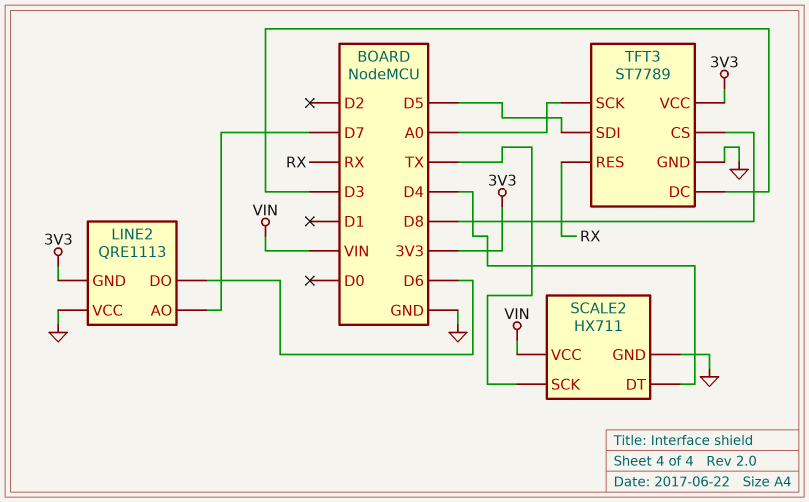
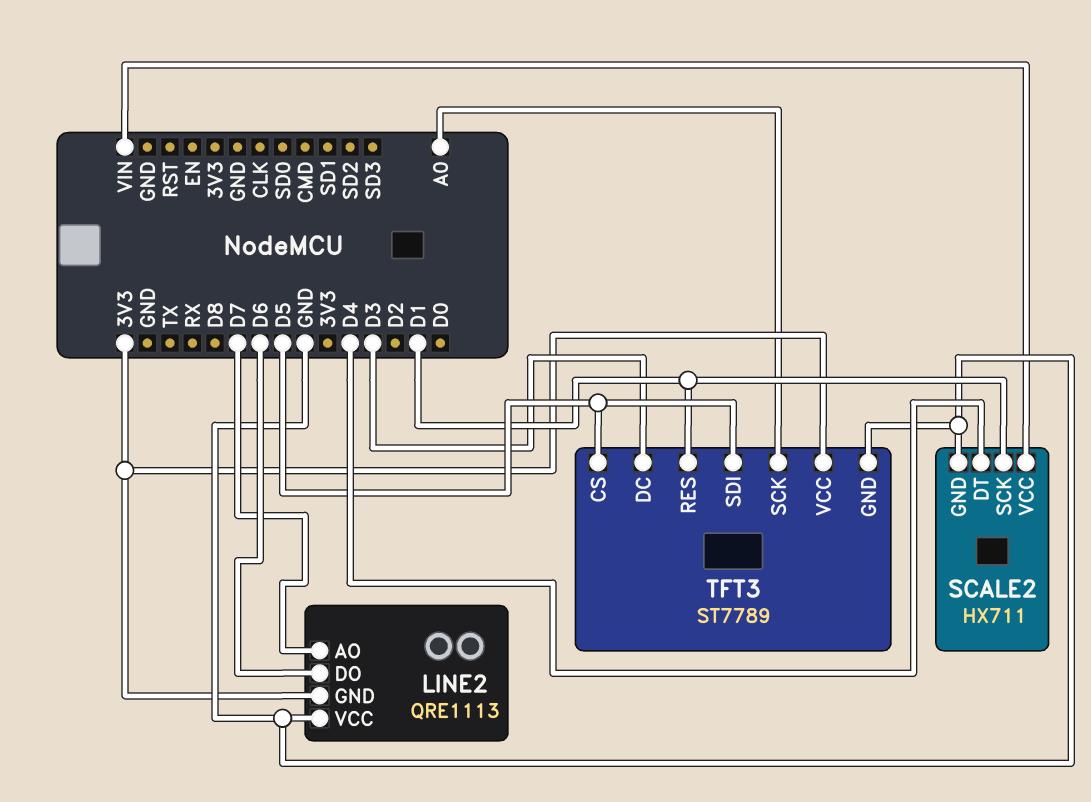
SCALE2 pin SCK: TX -> D1
TFT3 pin CS: D8 -> D5
TFT3 pin RES: RX -> D1

